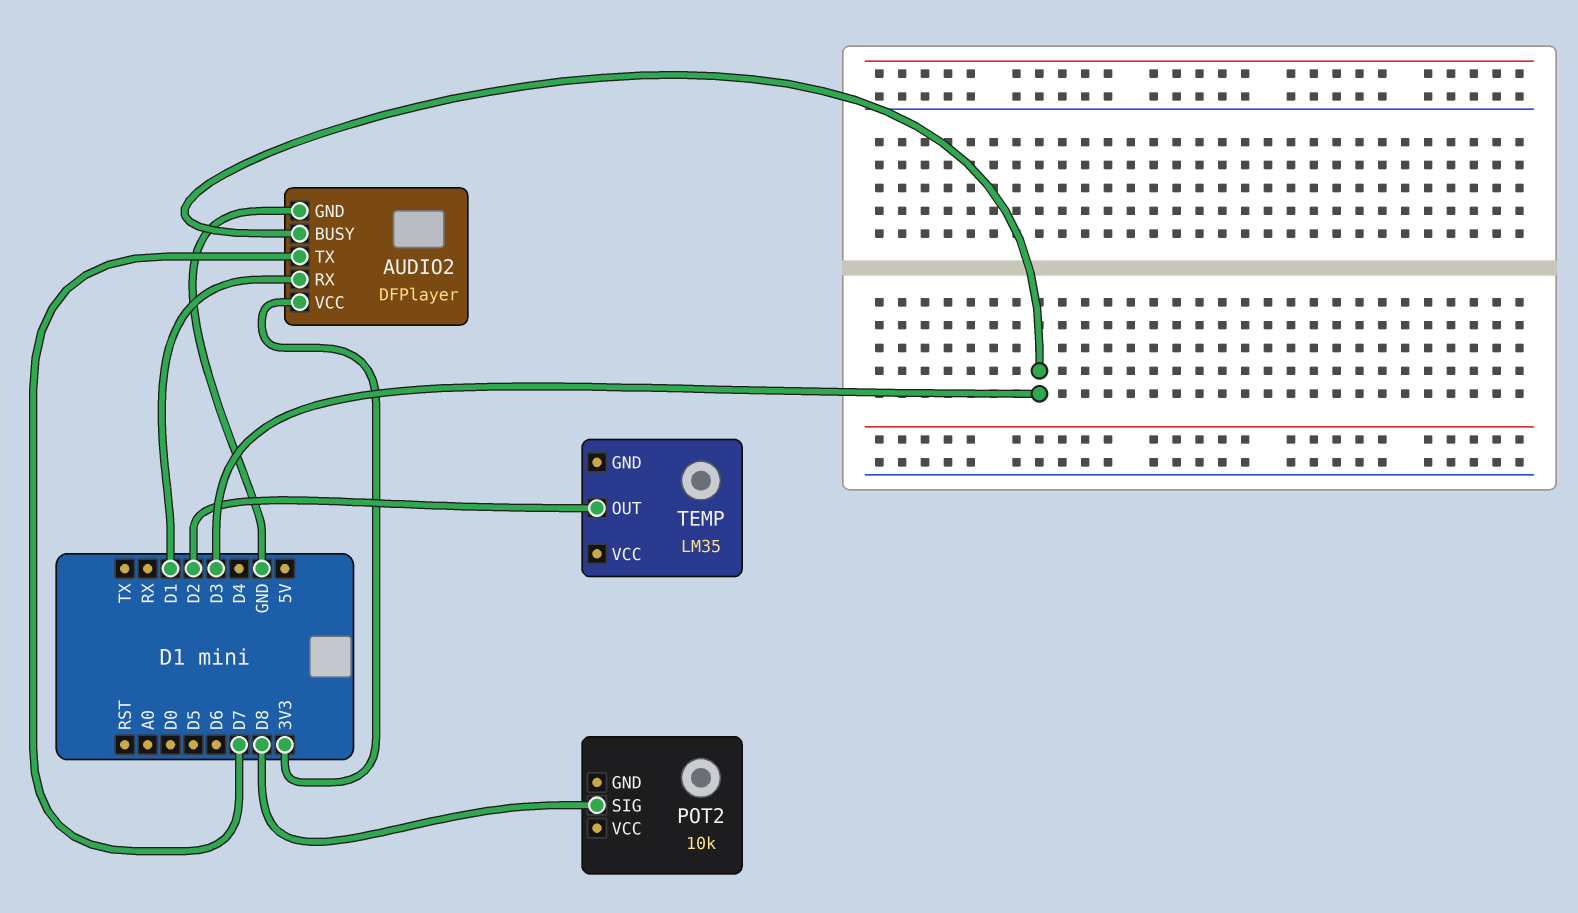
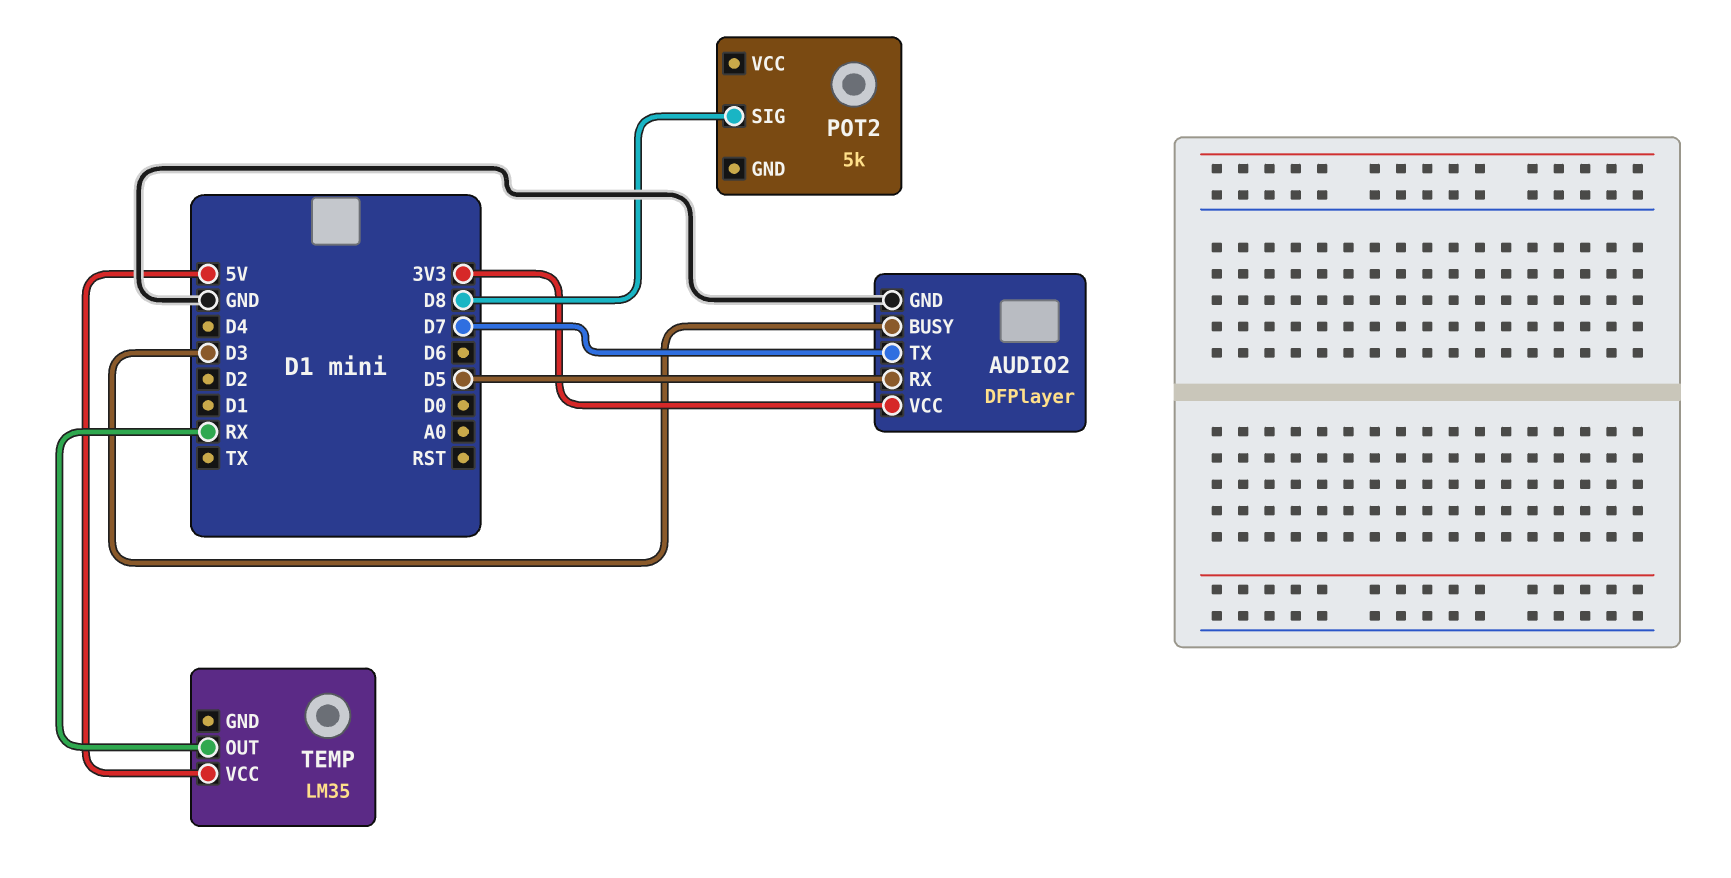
AUDIO2 pin RX: D1 -> D5
POT2: 10k -> 5k
TEMP pin OUT: D2 -> RX
TEMP pin VCC: none -> 5V

